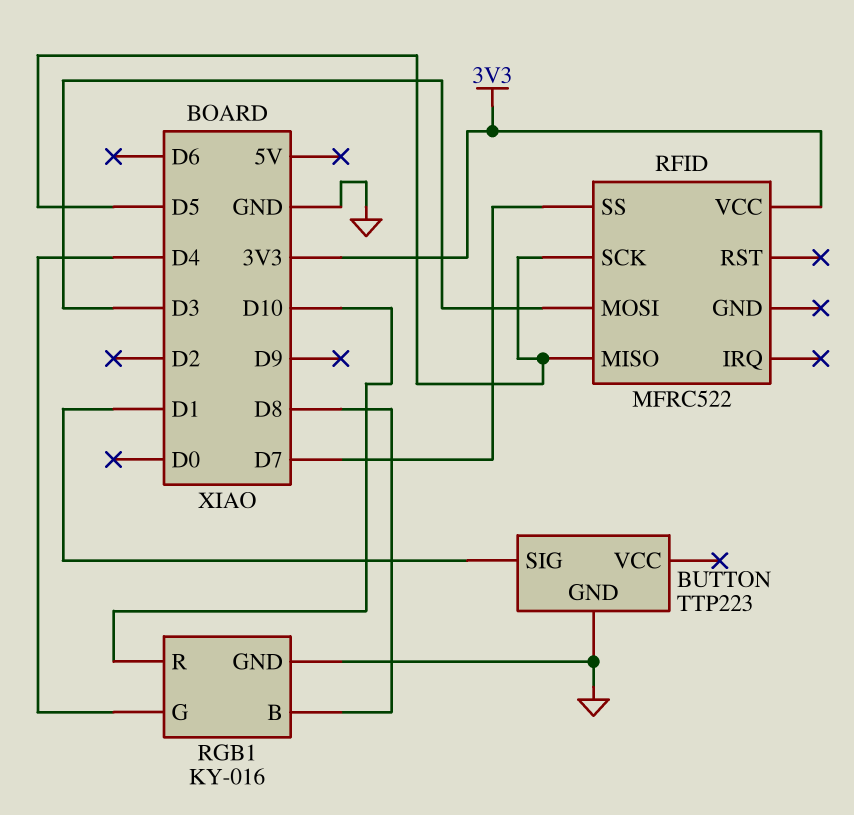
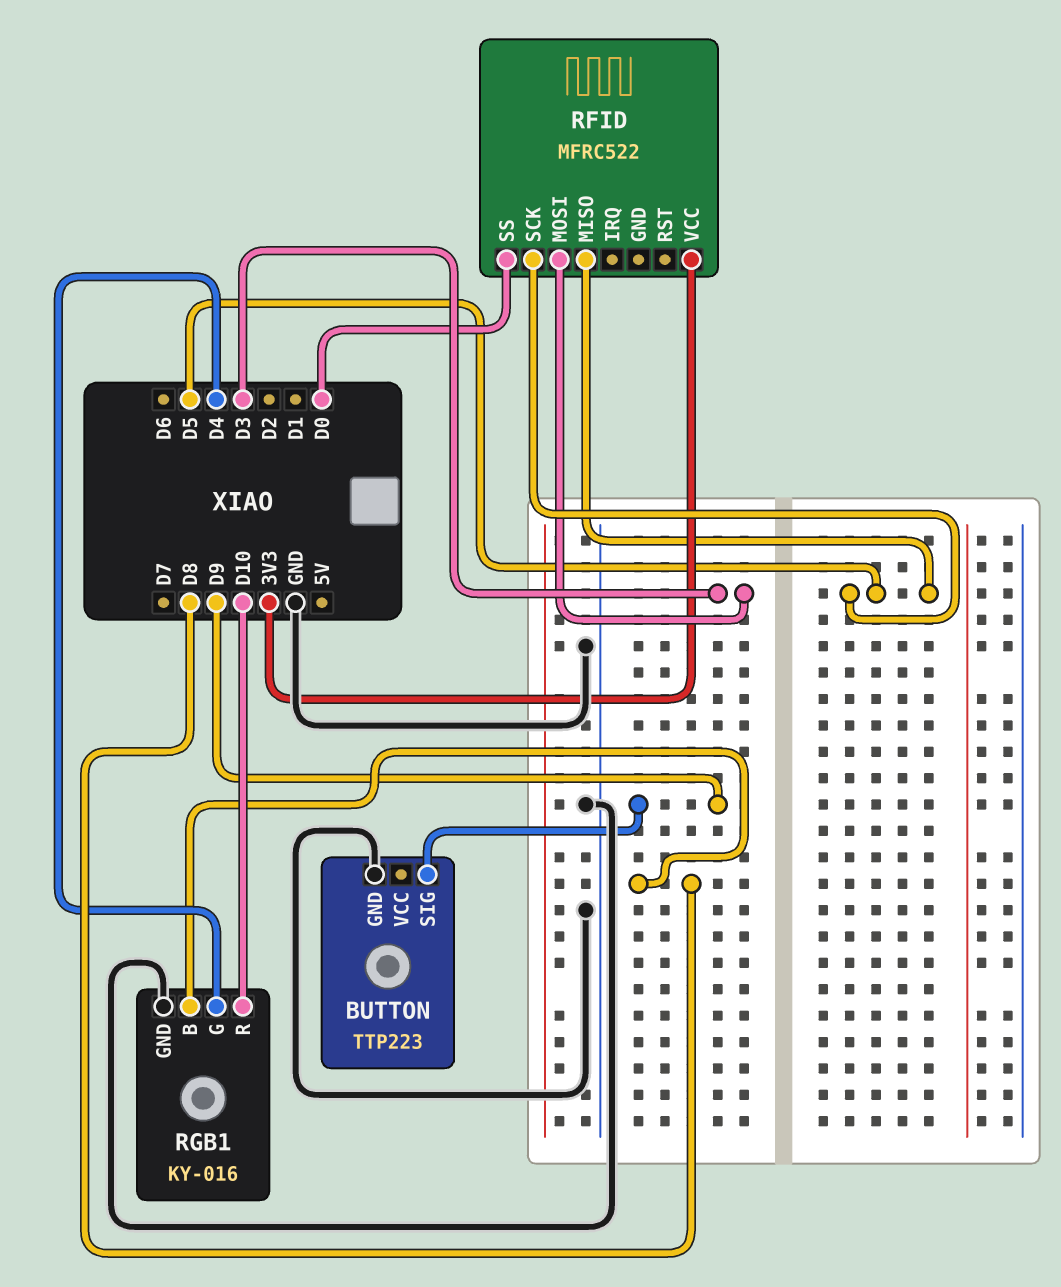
BUTTON pin SIG: D1 -> D9
RFID pin SS: D7 -> D0

